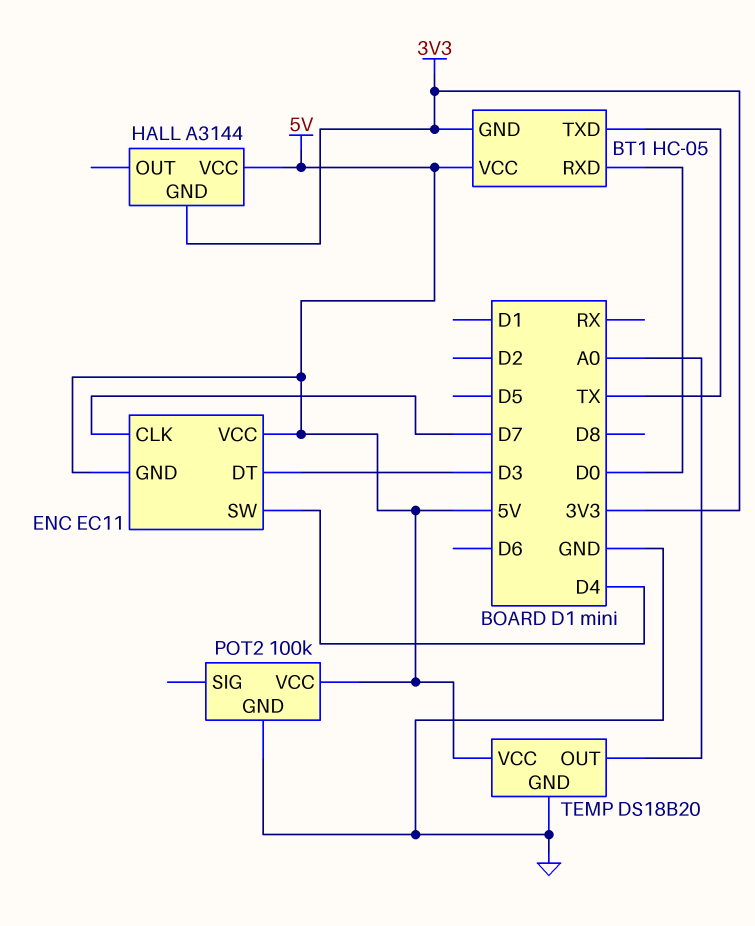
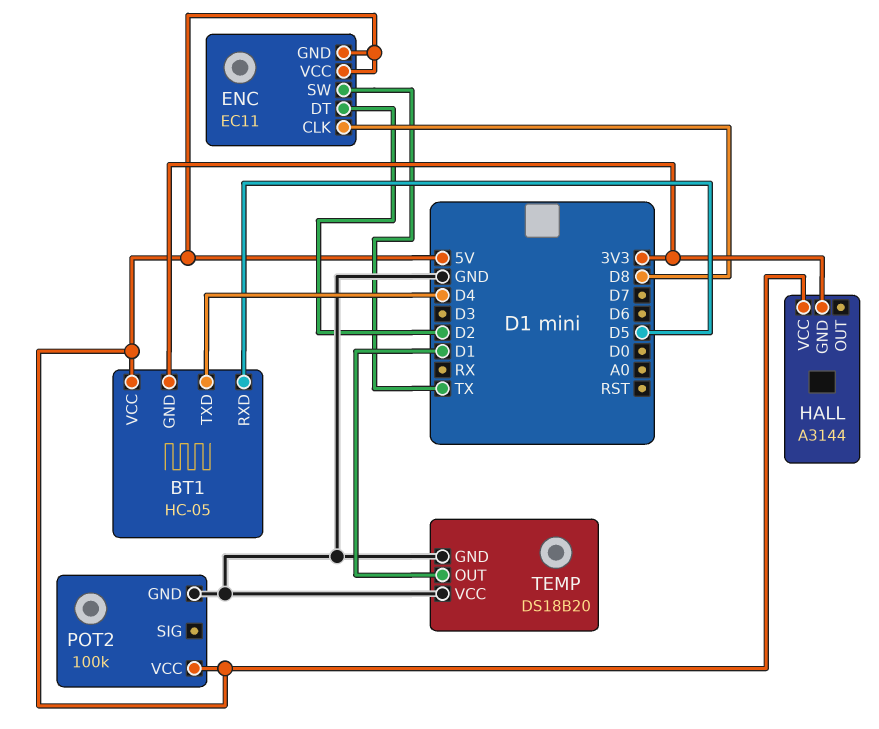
BT1 pin RXD: D0 -> D5
BT1 pin TXD: TX -> D4
ENC pin CLK: D7 -> D8
ENC pin DT: D3 -> D2
ENC pin SW: D4 -> TX
TEMP pin OUT: A0 -> D1
TEMP pin VCC: 5V -> GND

